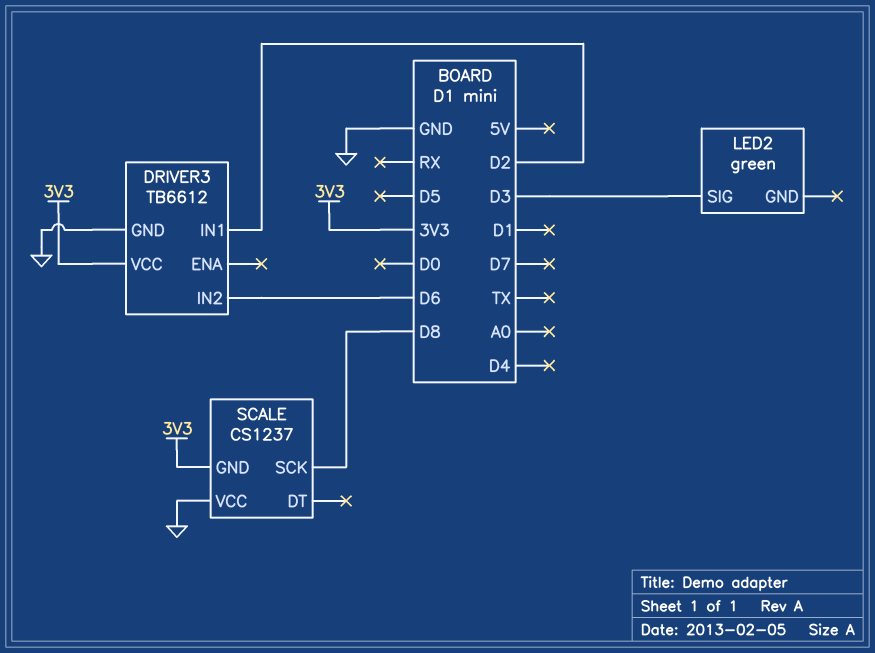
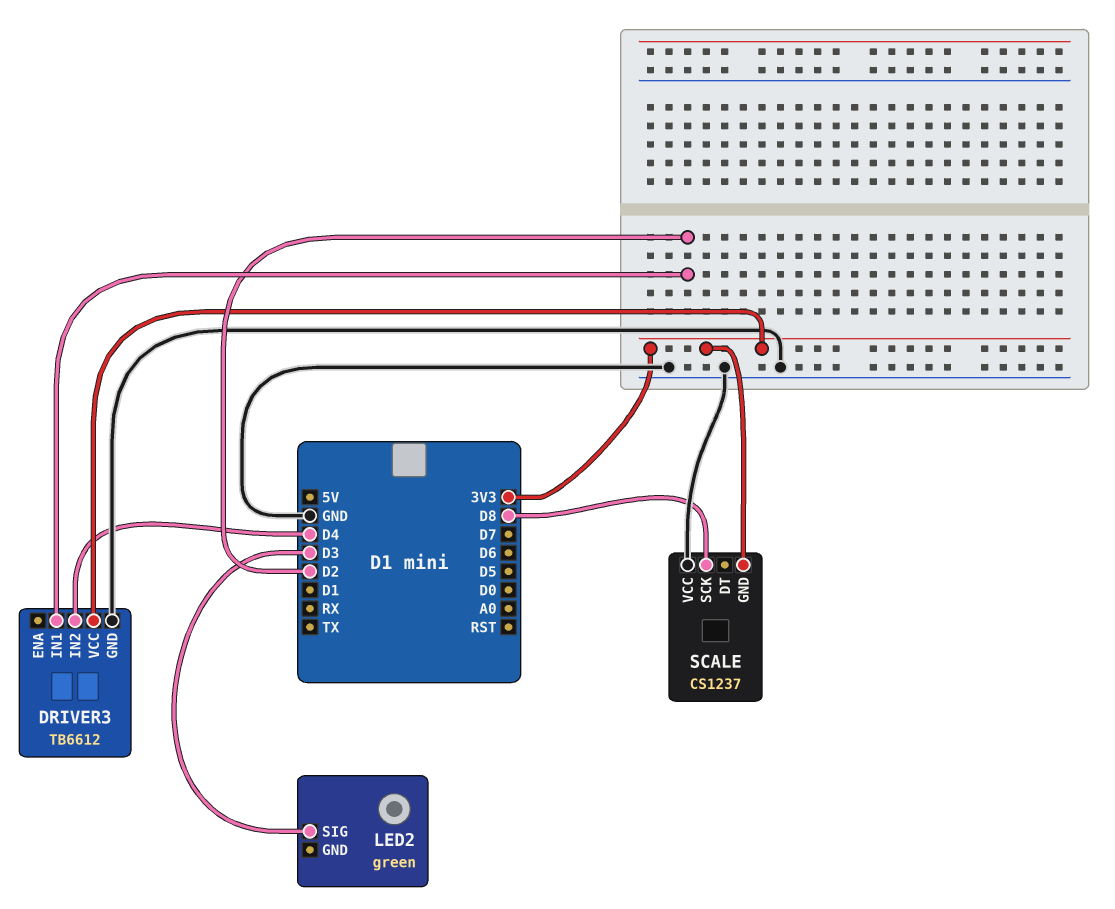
DRIVER3 pin IN2: D6 -> D4

